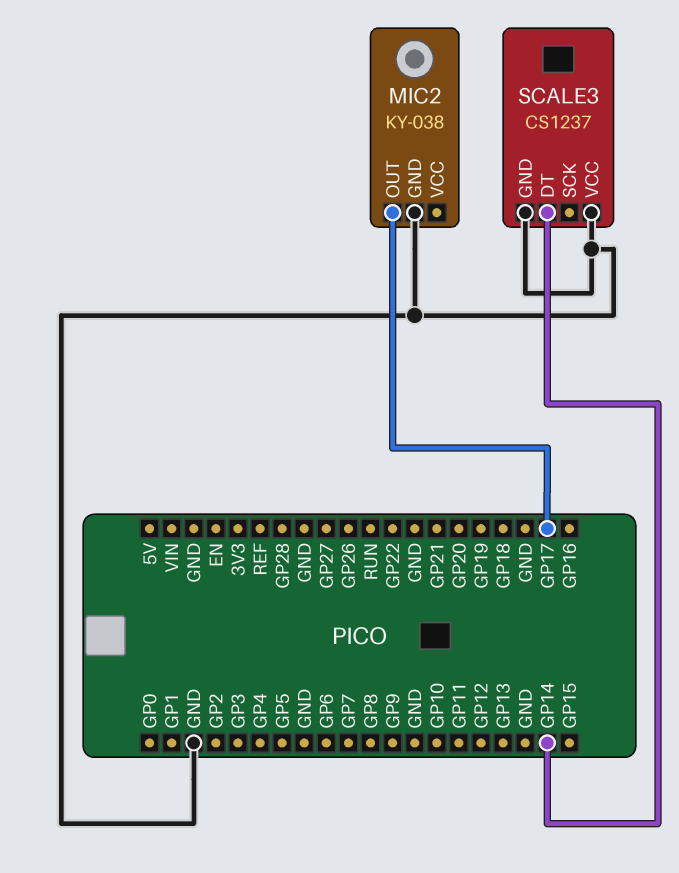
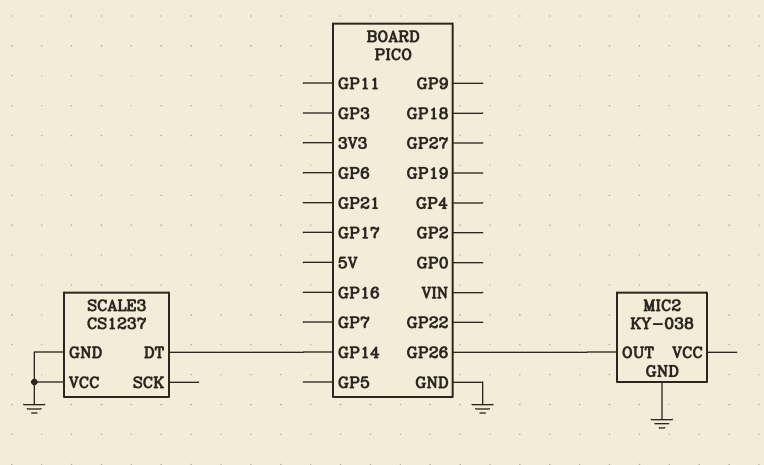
MIC2 pin OUT: GP17 -> GP26

